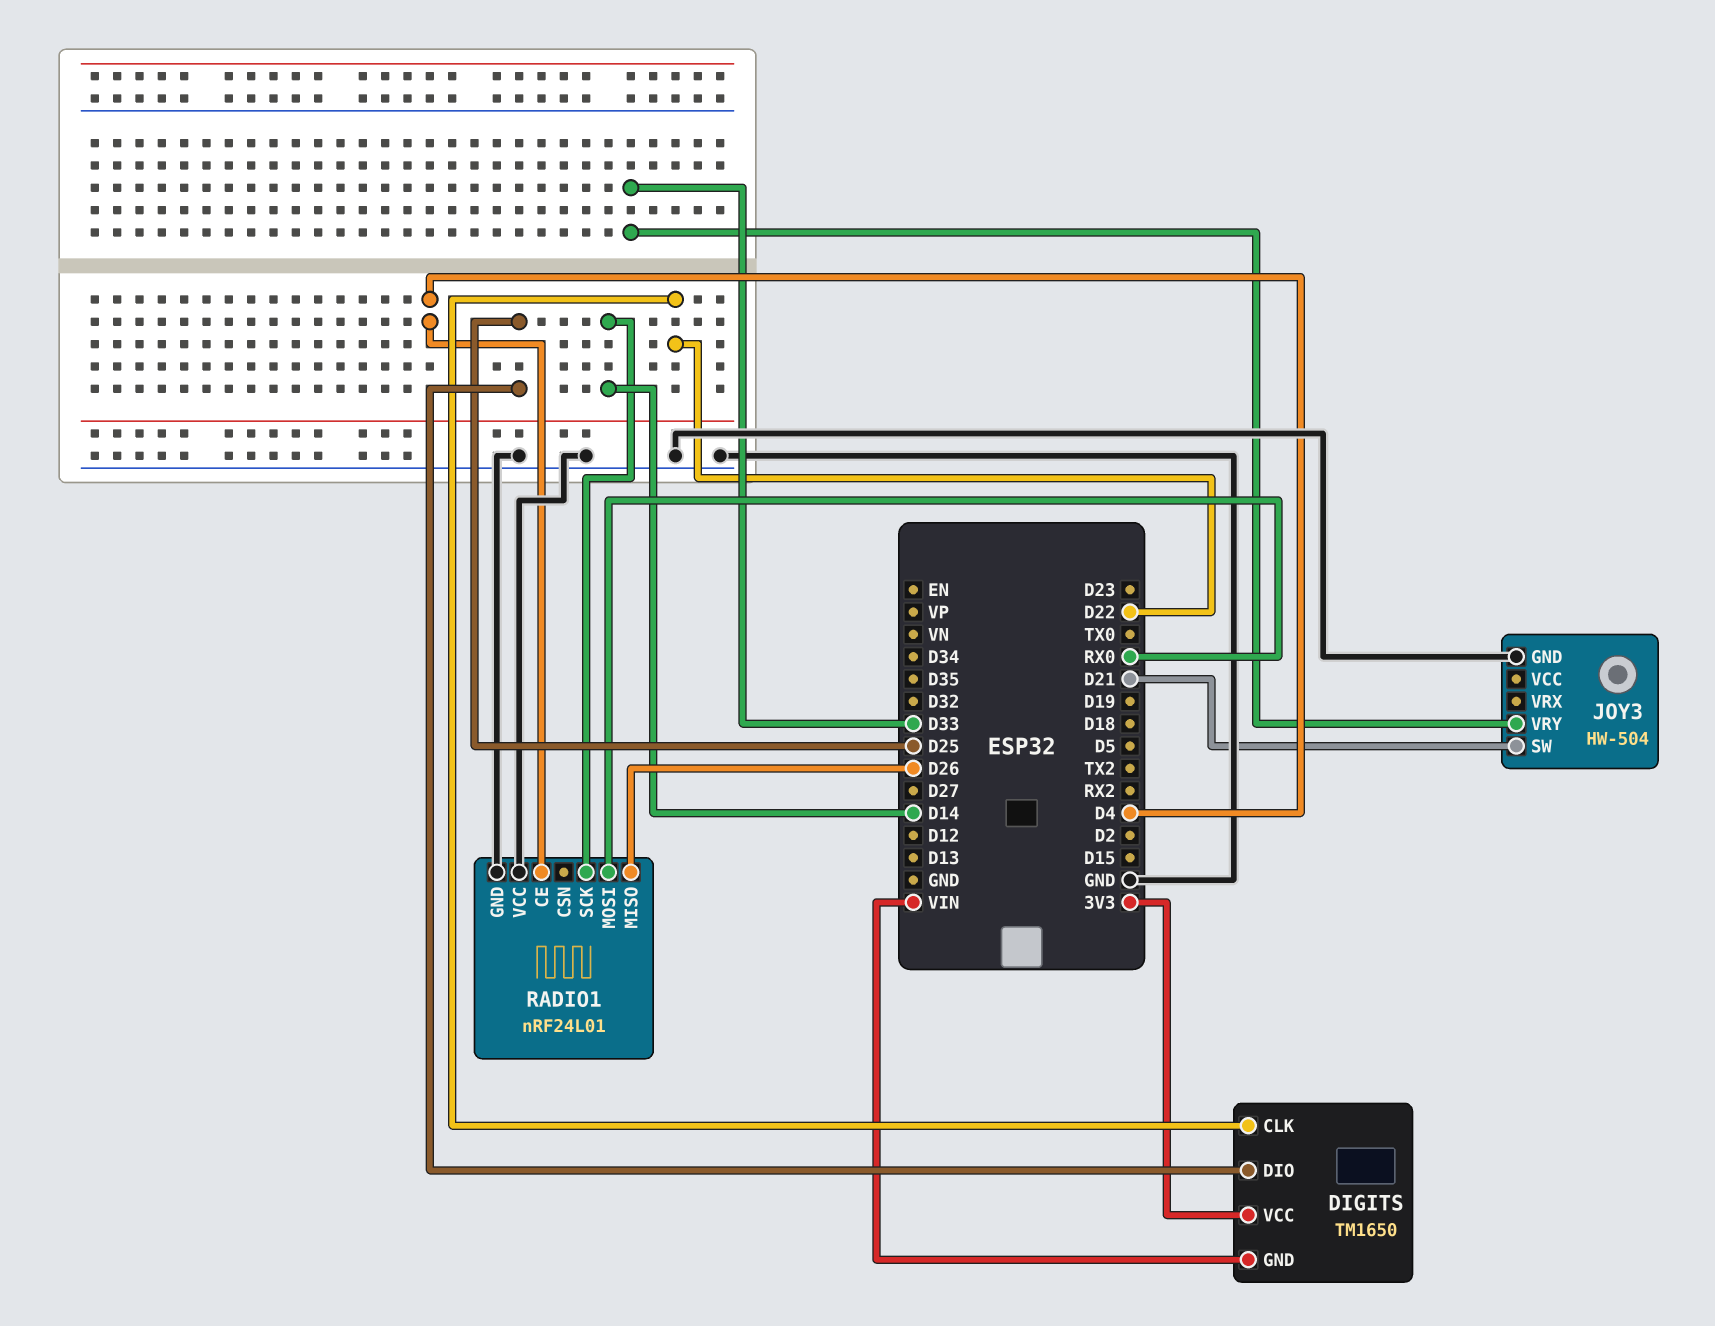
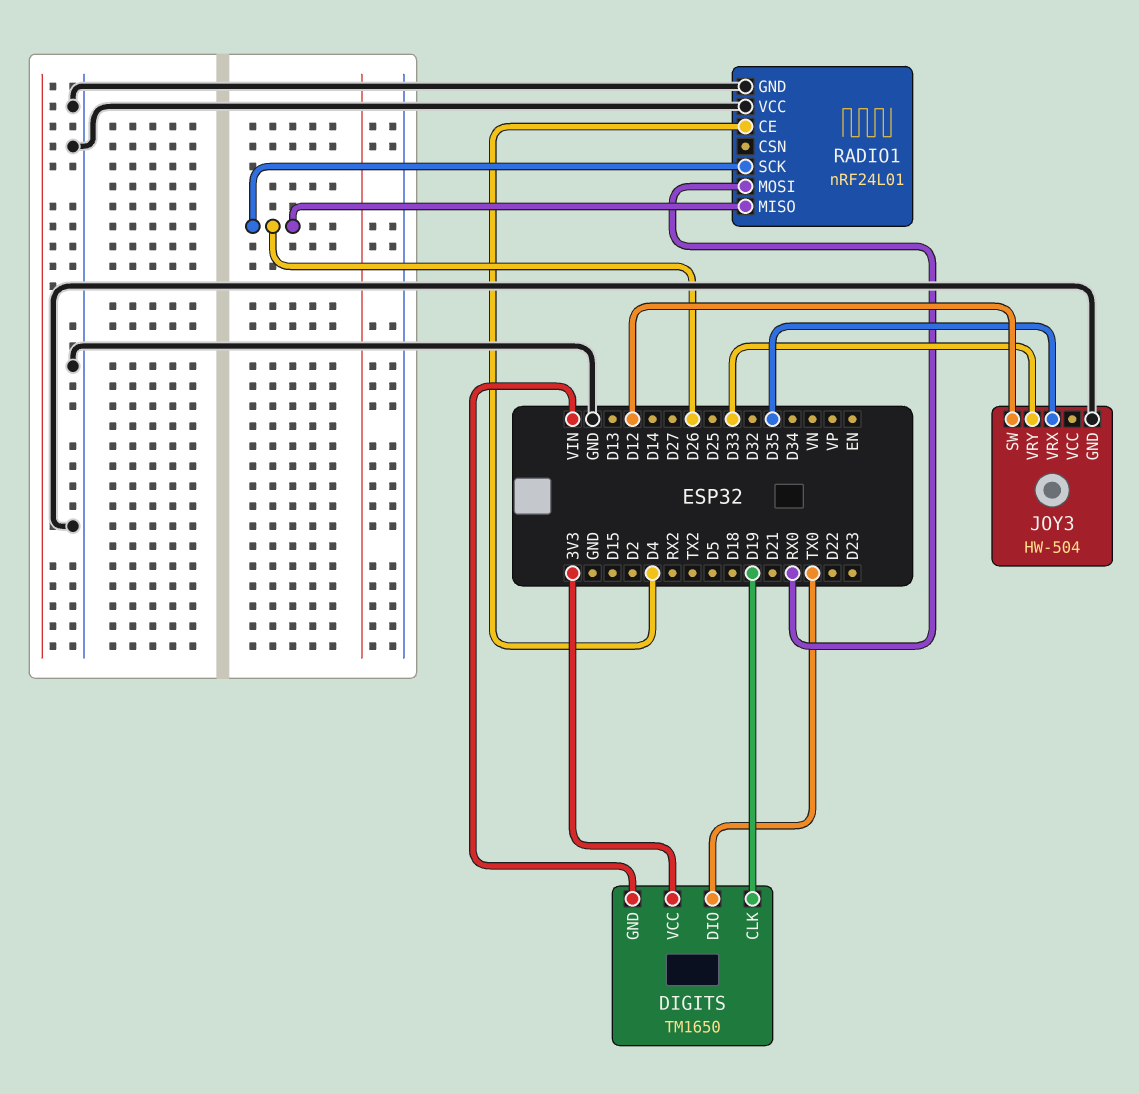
DIGITS pin CLK: D22 -> D19
DIGITS pin DIO: D25 -> TX0
JOY3 pin SW: D21 -> D12
JOY3 pin VRX: none -> D35
RADIO1 pin SCK: D14 -> D26

